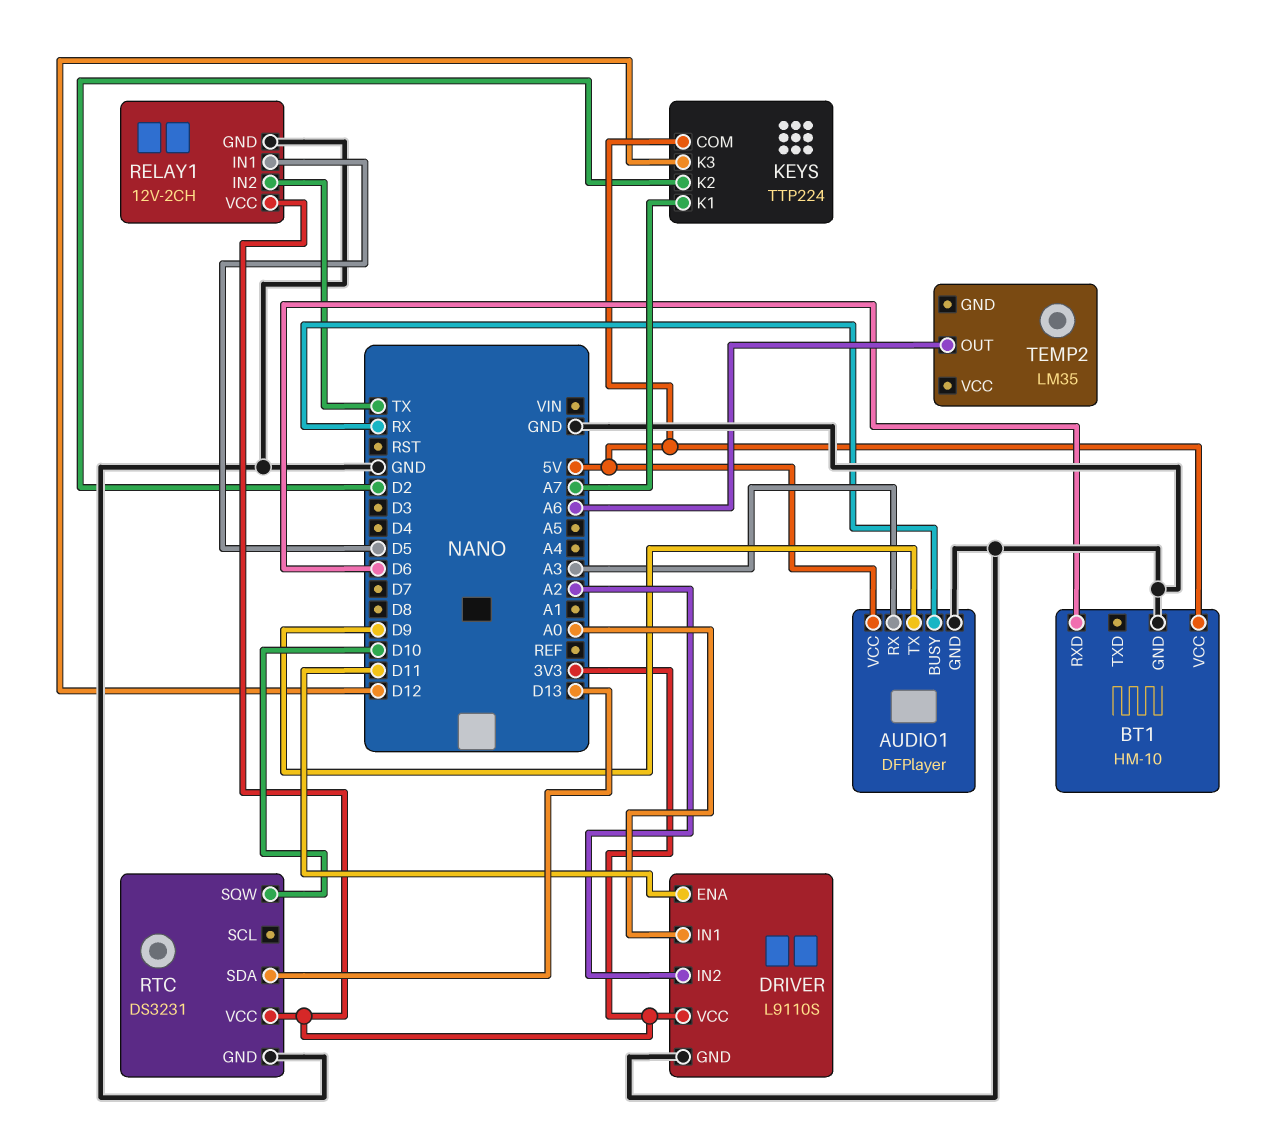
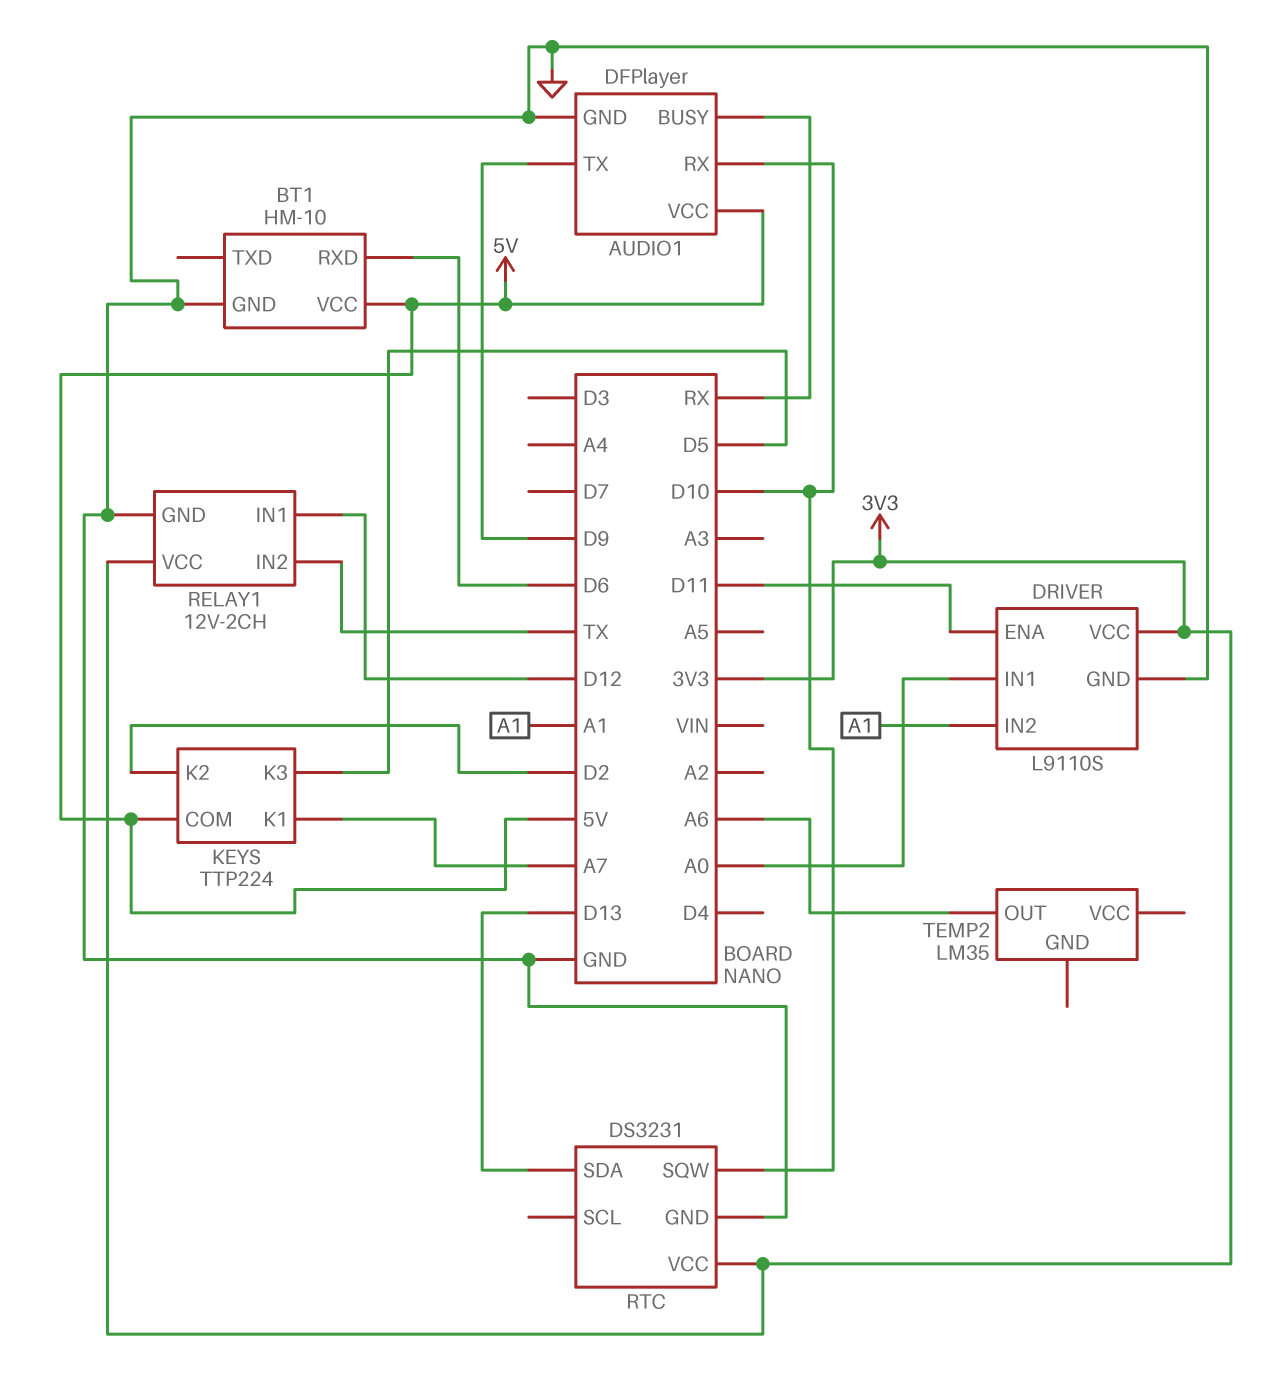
AUDIO1 pin RX: A3 -> D10
DRIVER pin IN2: A2 -> A1
KEYS pin K3: D12 -> D5
RELAY1 pin IN1: D5 -> D12

